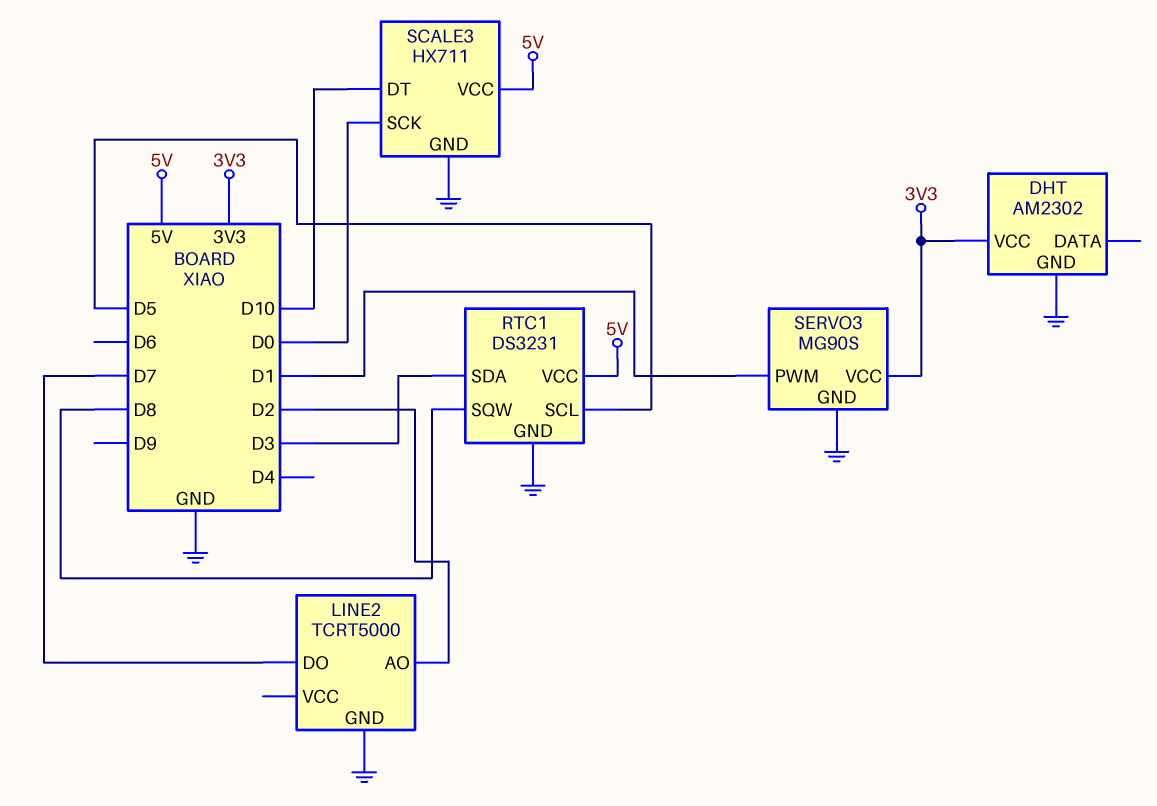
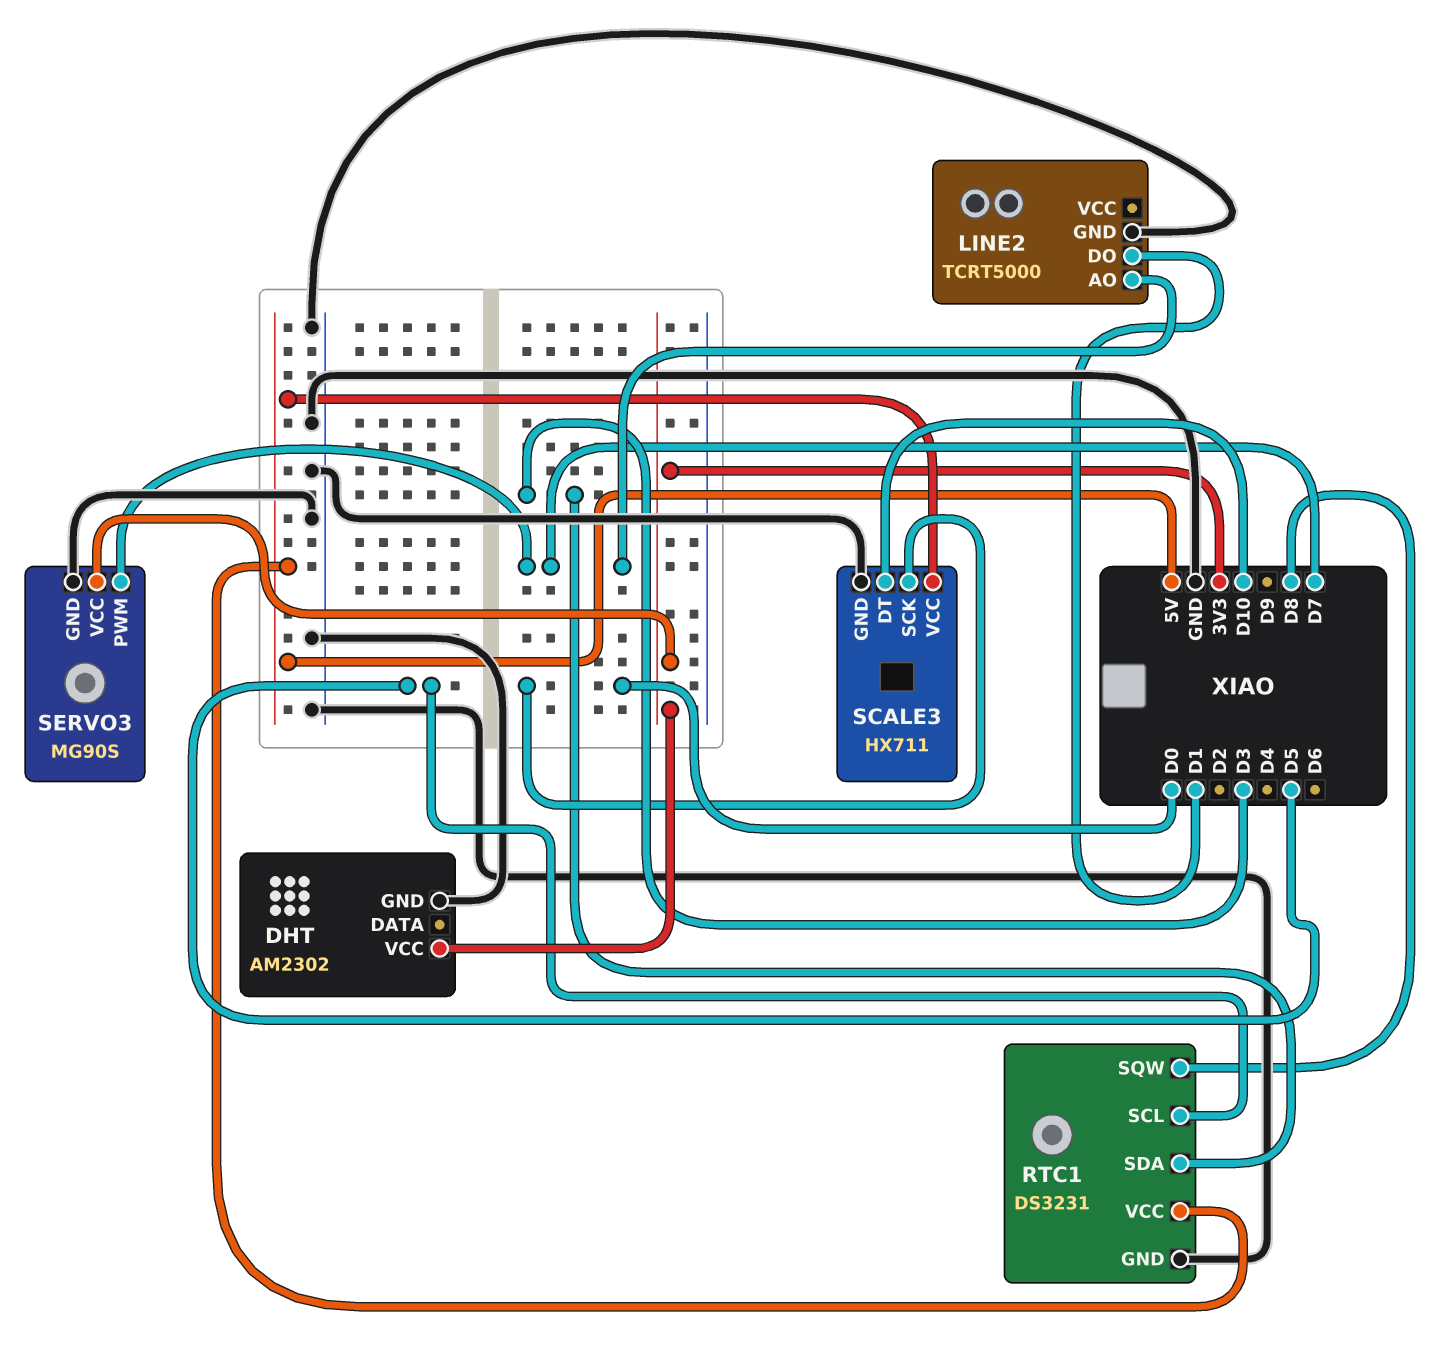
LINE2 pin AO: D2 -> D7
LINE2 pin DO: D7 -> D1
SERVO3 pin PWM: D1 -> D7

